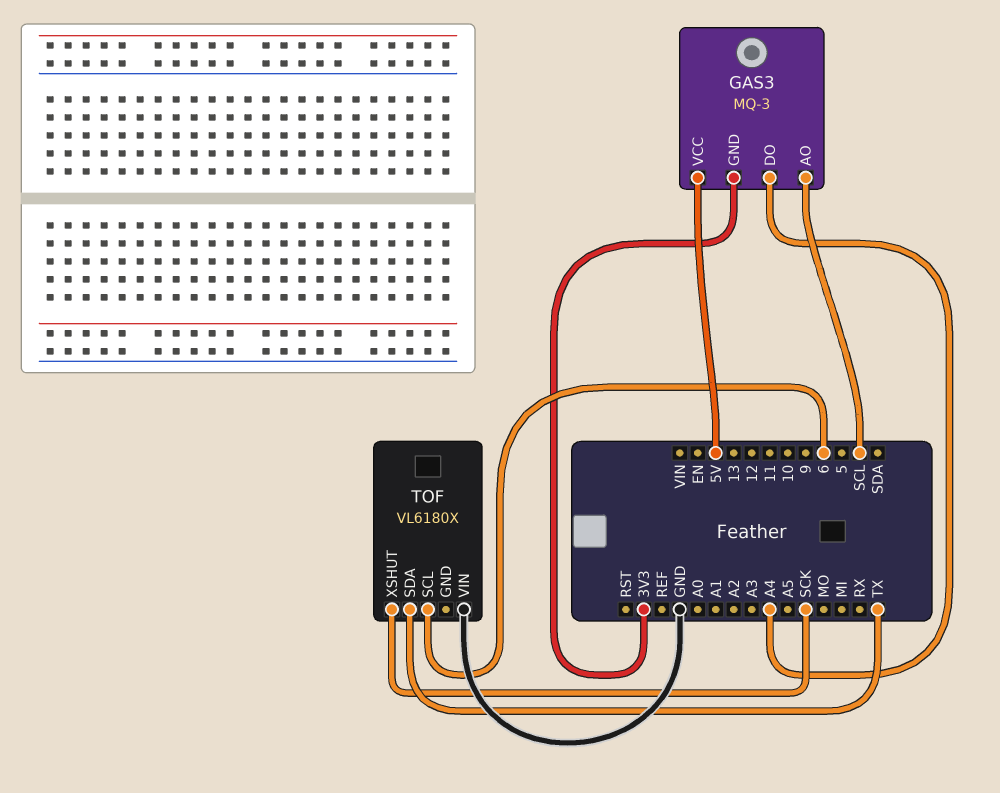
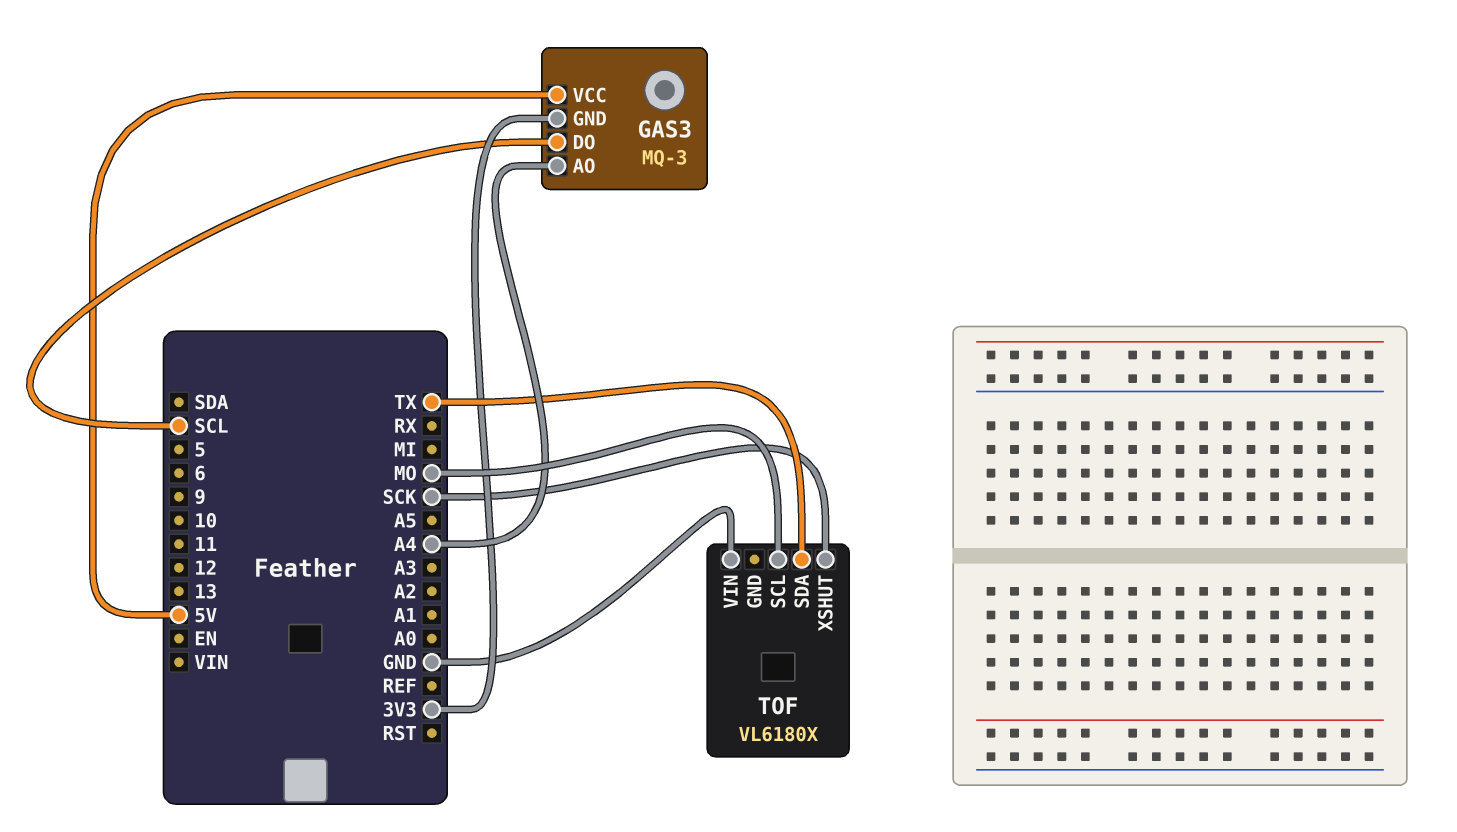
GAS3 pin AO: SCL -> A4
GAS3 pin DO: A4 -> SCL
TOF pin SCL: 6 -> MO

